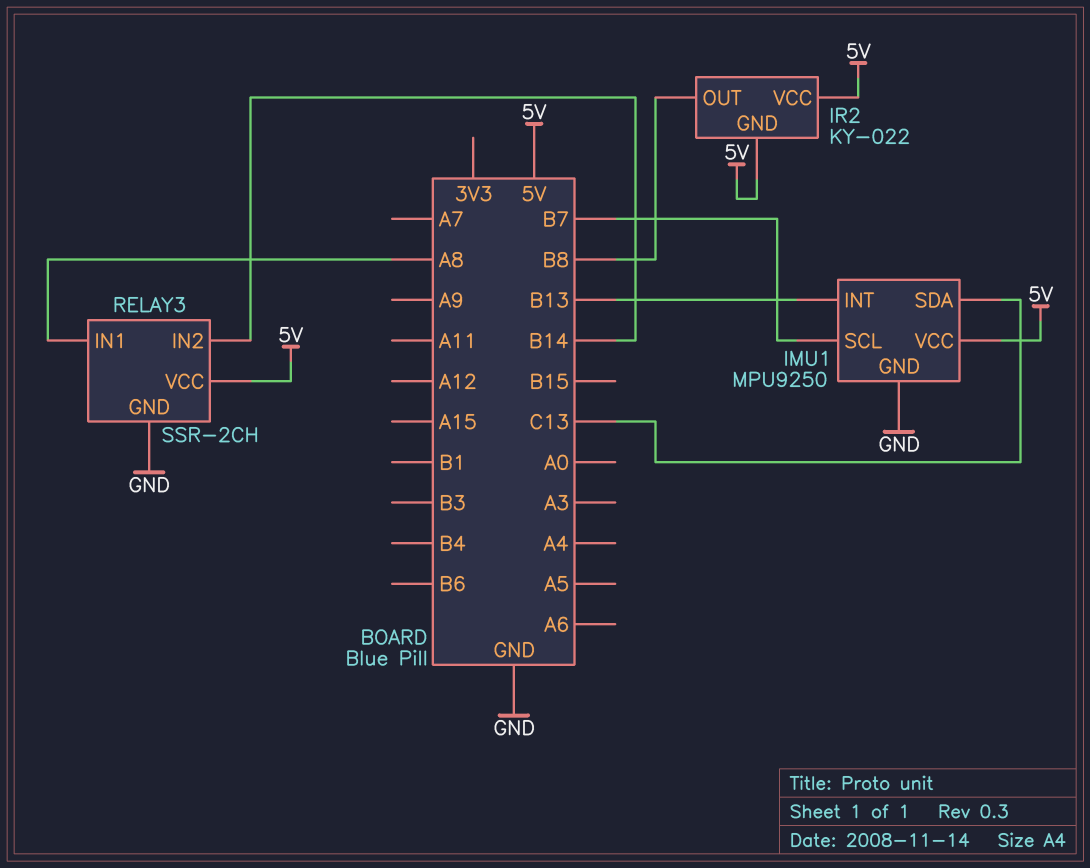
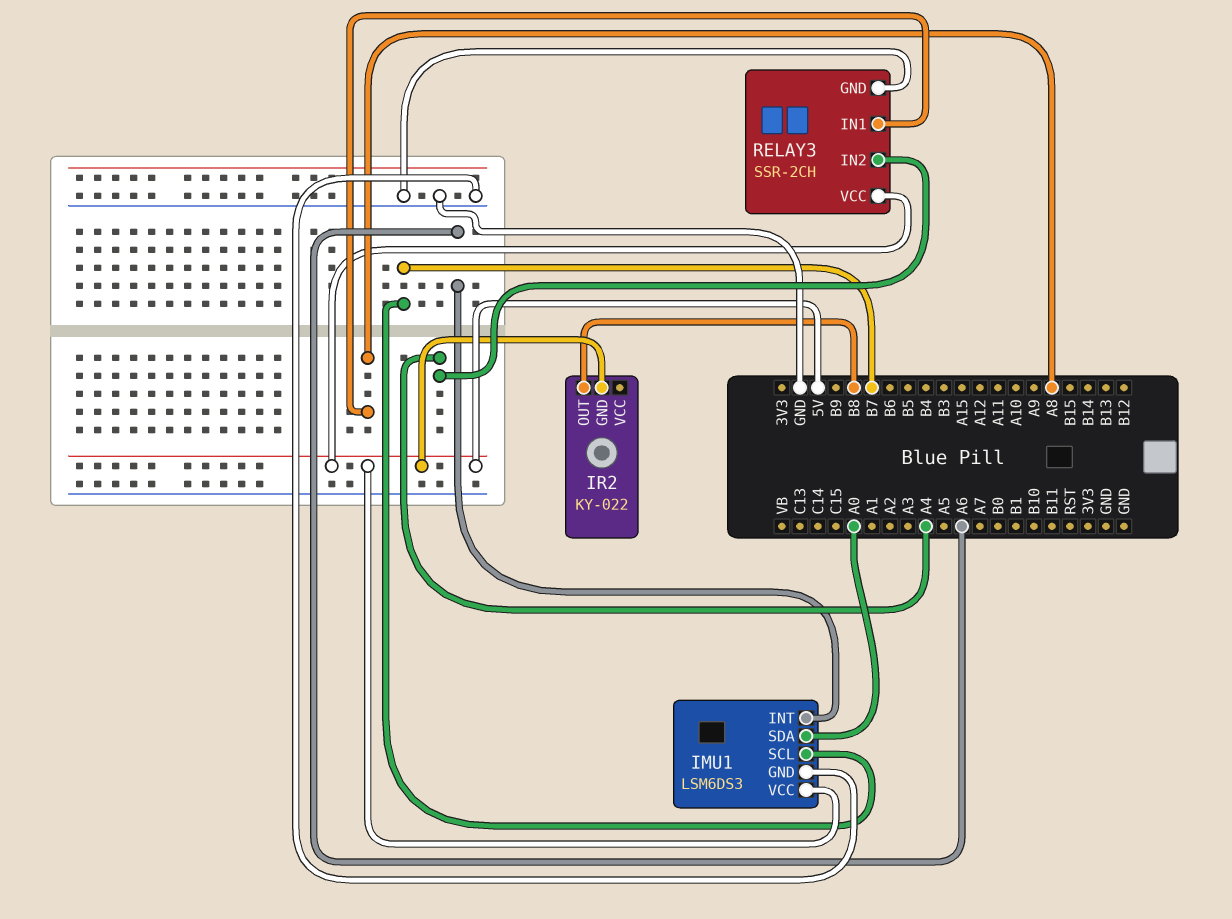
IMU1: MPU9250 -> LSM6DS3
IMU1 pin INT: B13 -> A6
IMU1 pin SDA: C13 -> A0
IR2 pin VCC: 5V -> none
RELAY3 pin IN2: B14 -> A4

